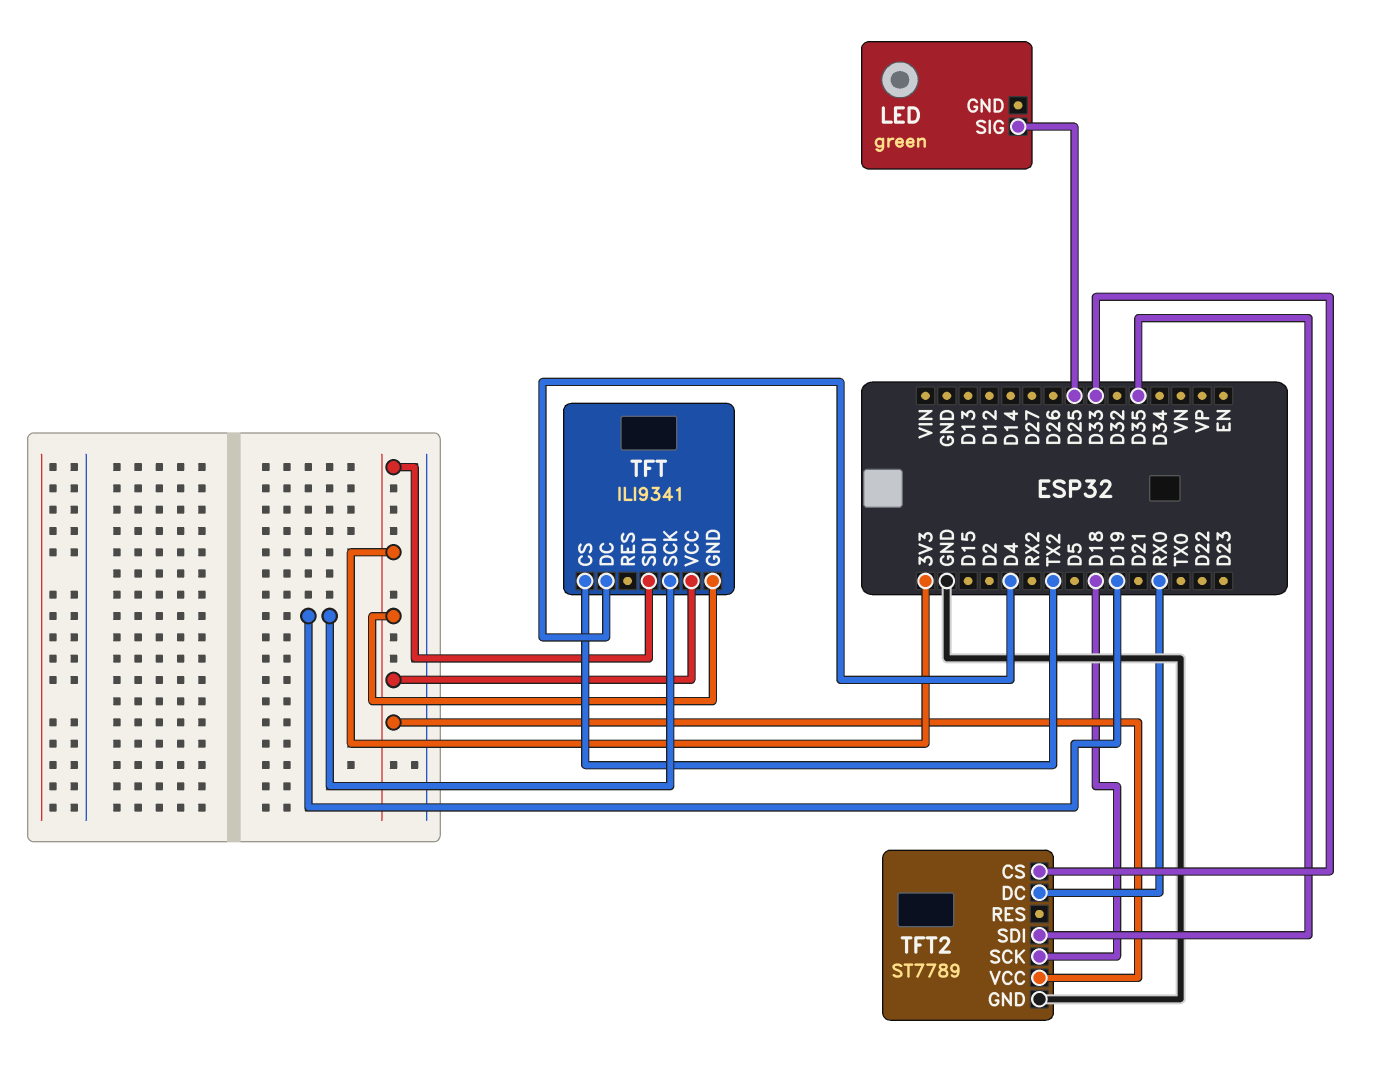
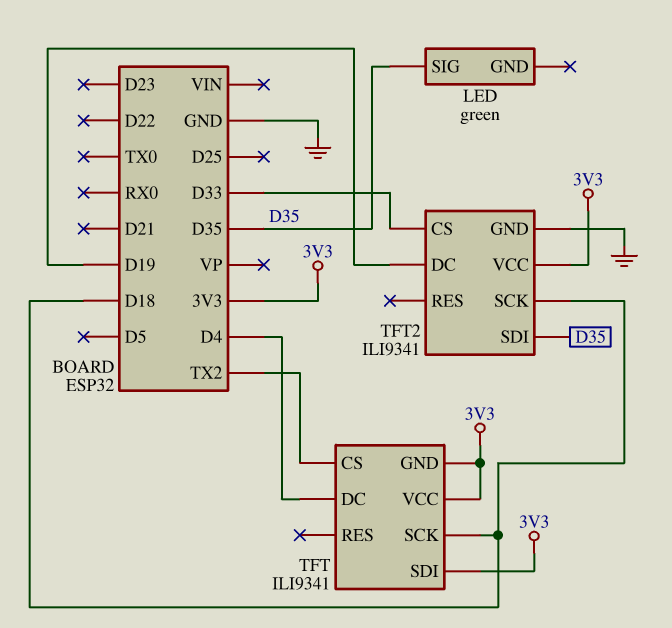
LED pin SIG: D25 -> D35
TFT pin SCK: D19 -> D18
TFT2: ST7789 -> ILI9341
TFT2 pin DC: RX0 -> D19

